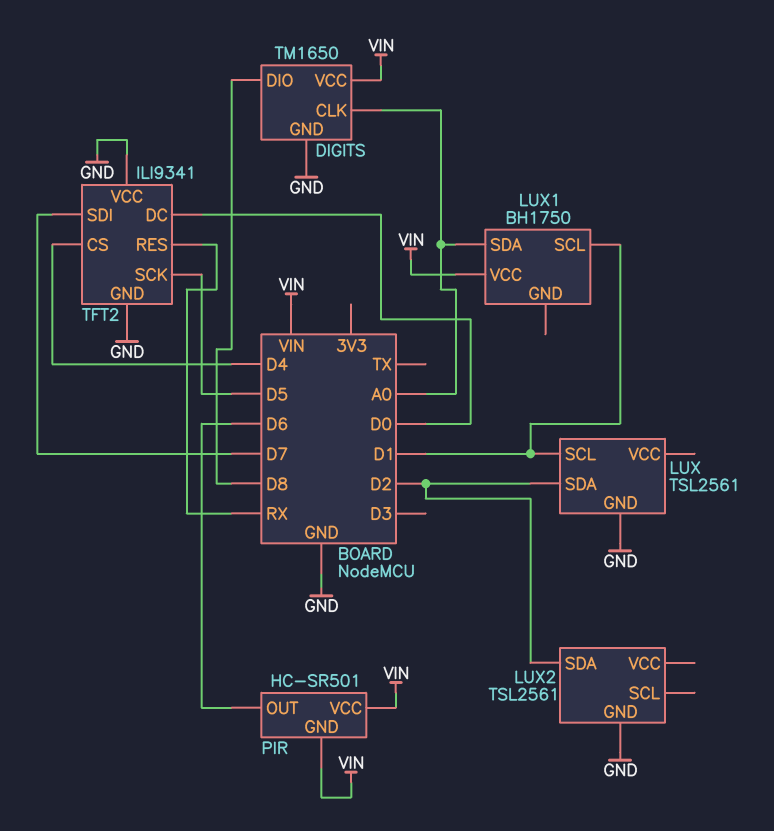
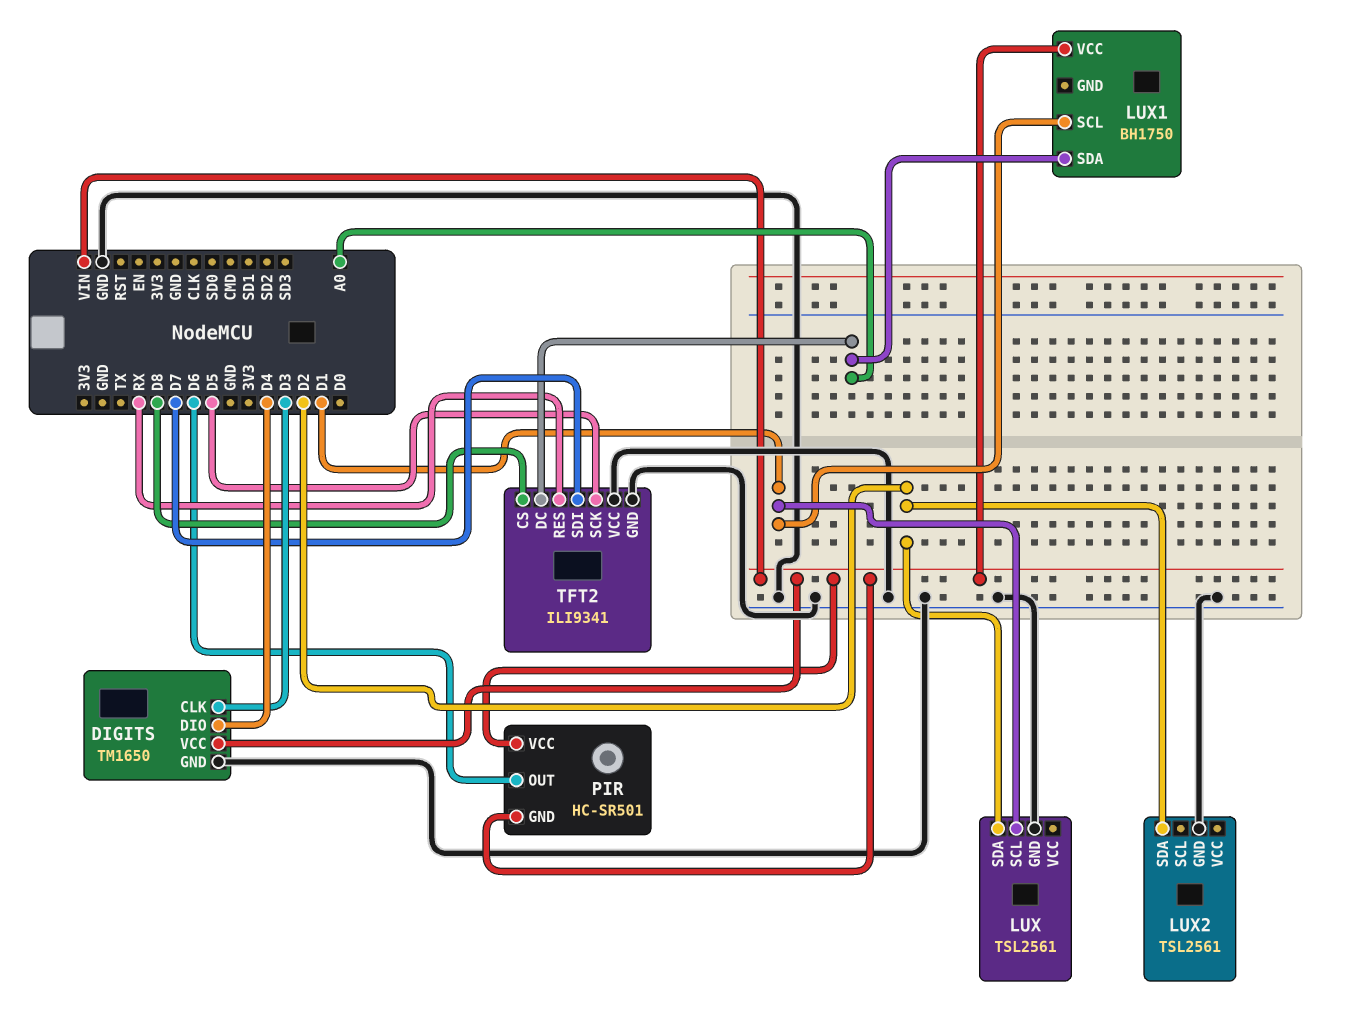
DIGITS pin CLK: A0 -> D3
DIGITS pin DIO: D8 -> D4
TFT2 pin CS: D4 -> D8
TFT2 pin DC: D0 -> A0

